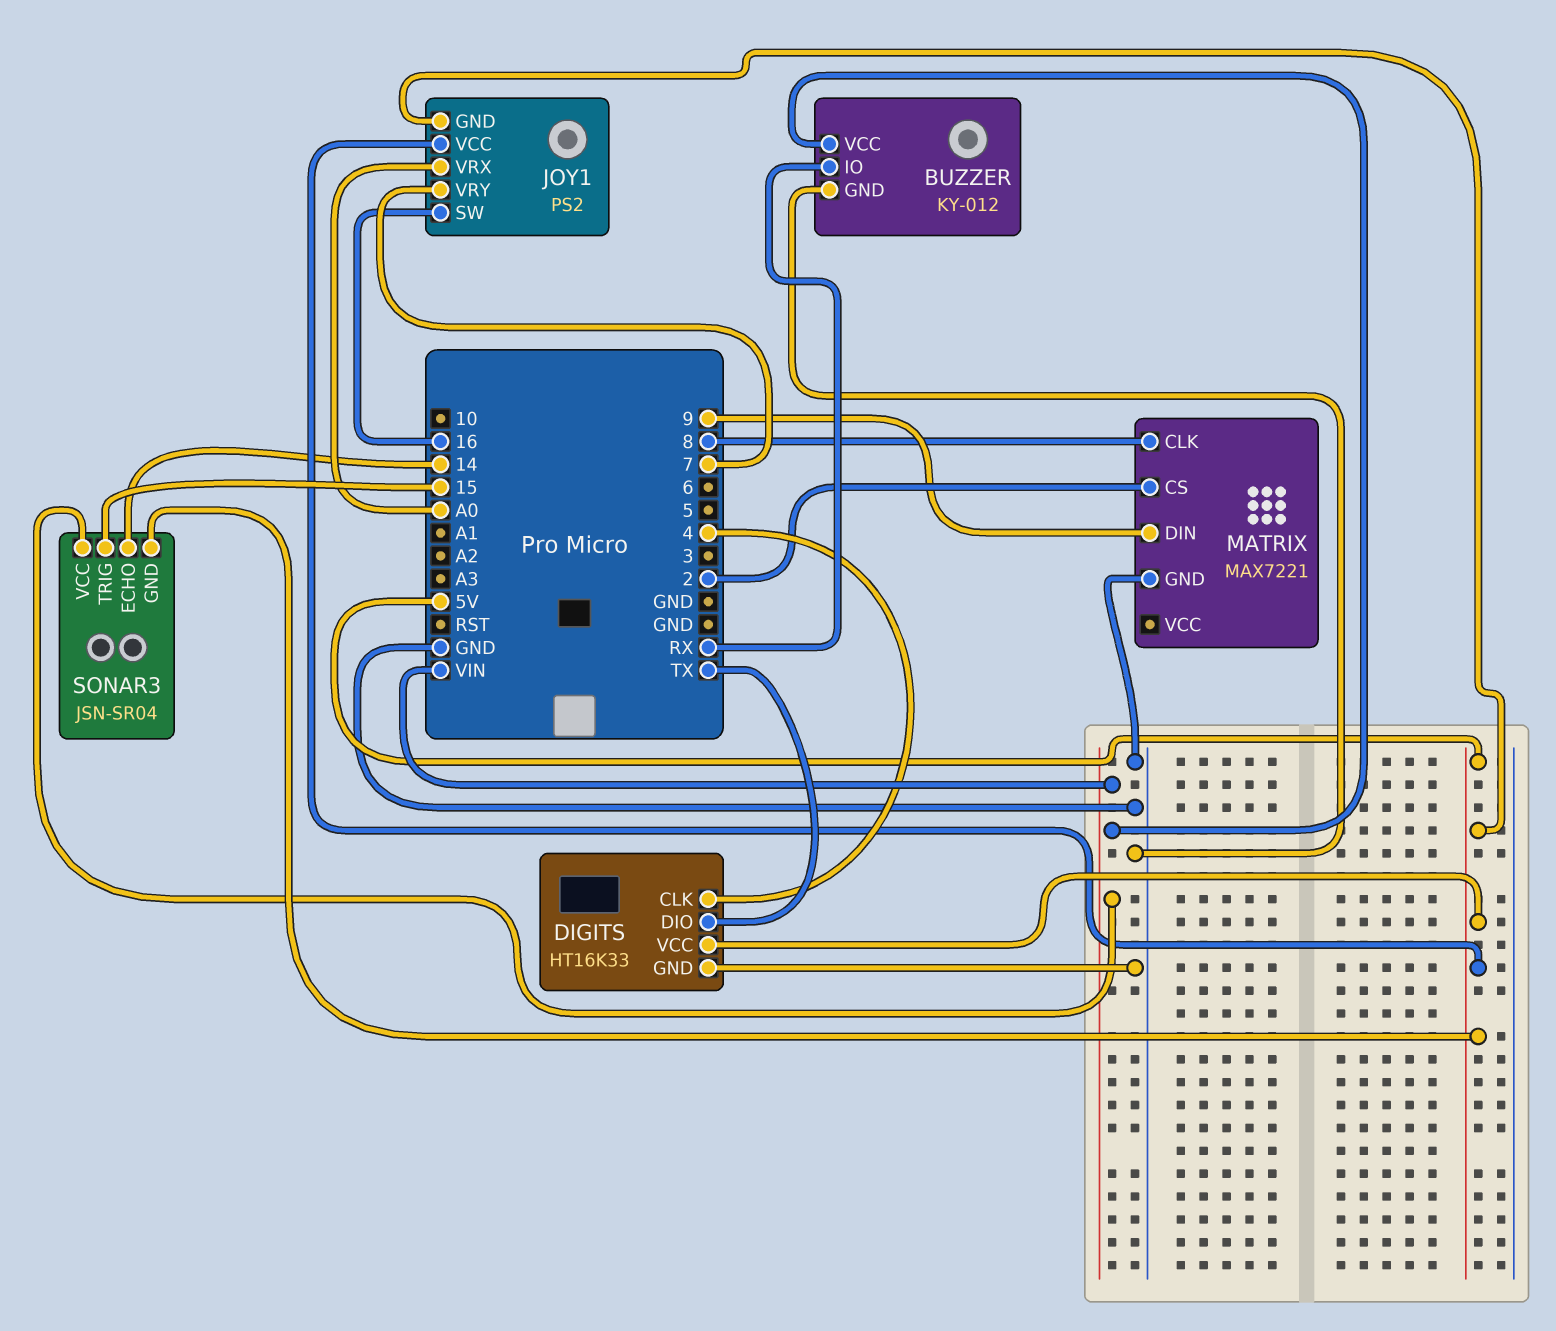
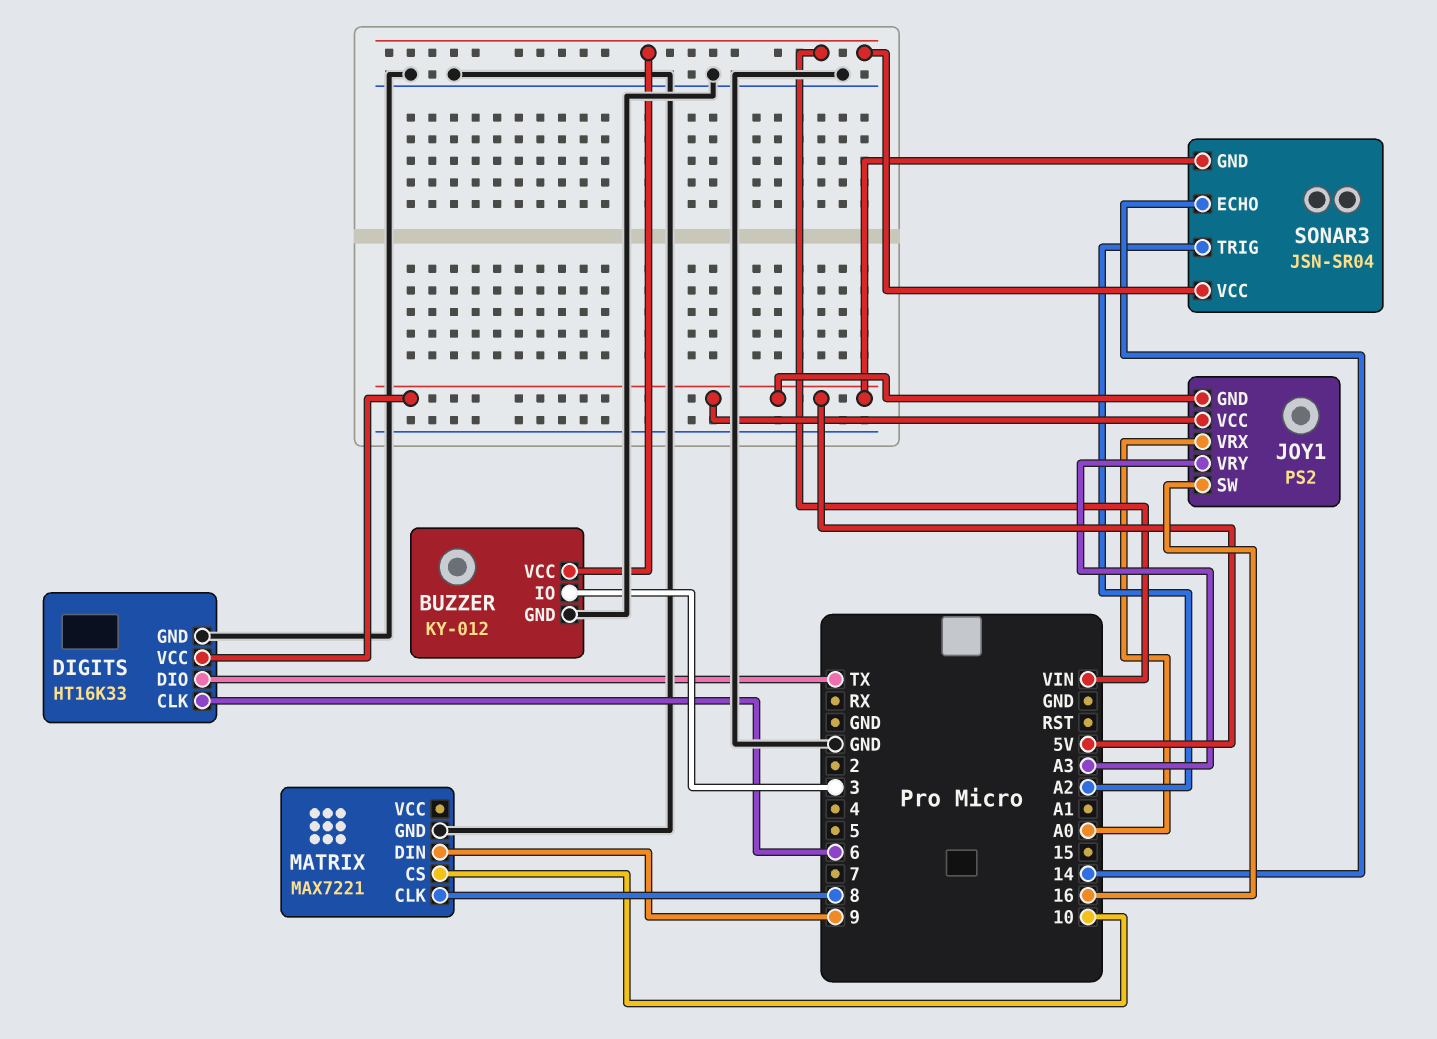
BUZZER pin IO: RX -> 3
DIGITS pin CLK: 4 -> 6
JOY1 pin VRY: 7 -> A3
MATRIX pin CS: 2 -> 10
SONAR3 pin TRIG: 15 -> A2

